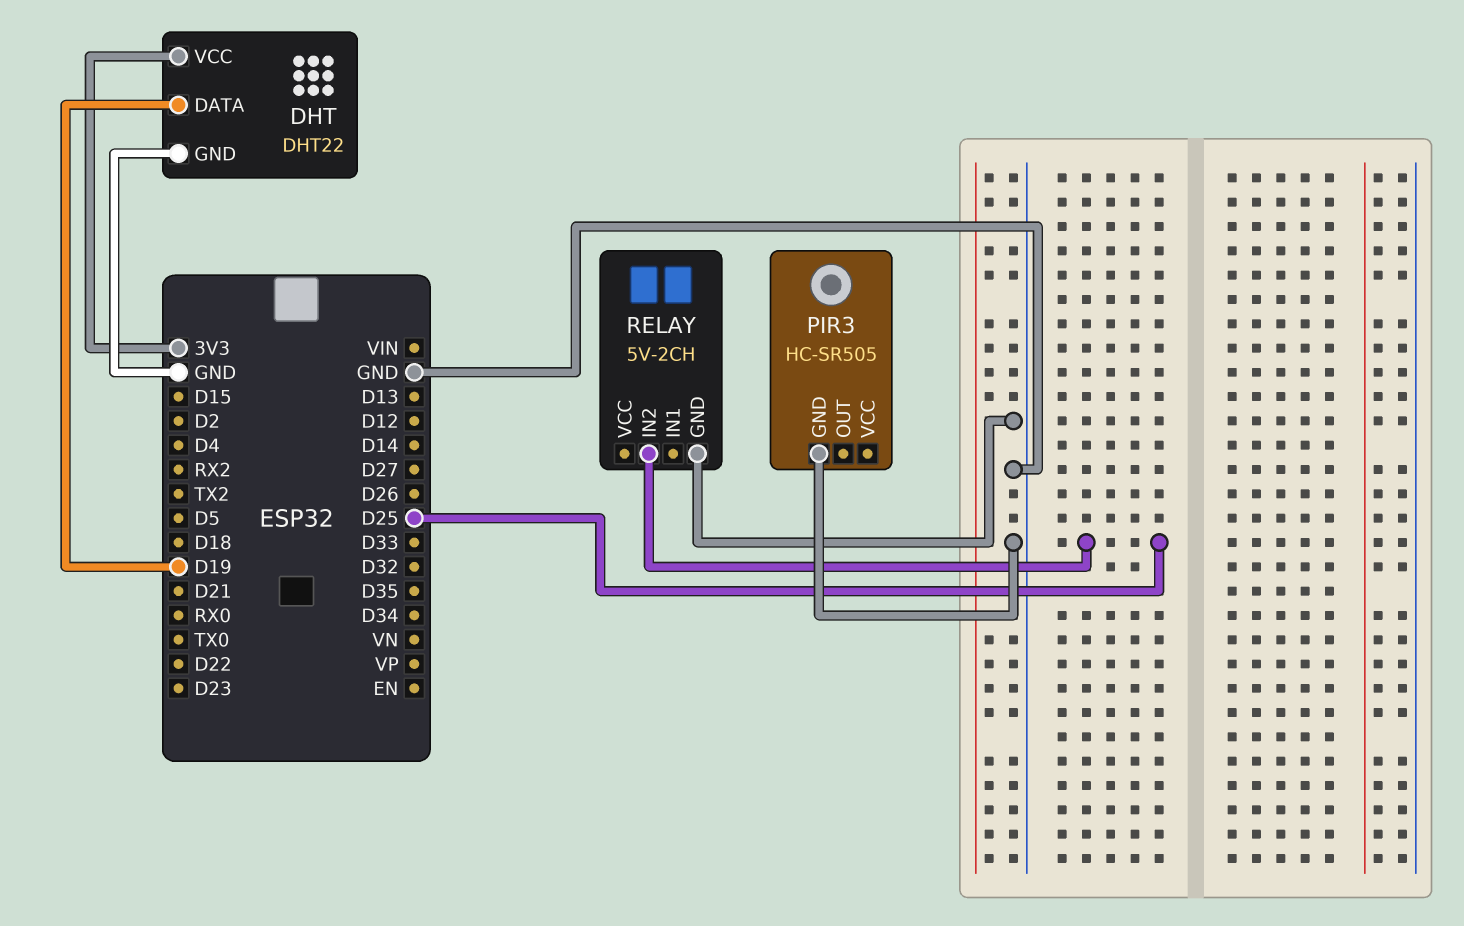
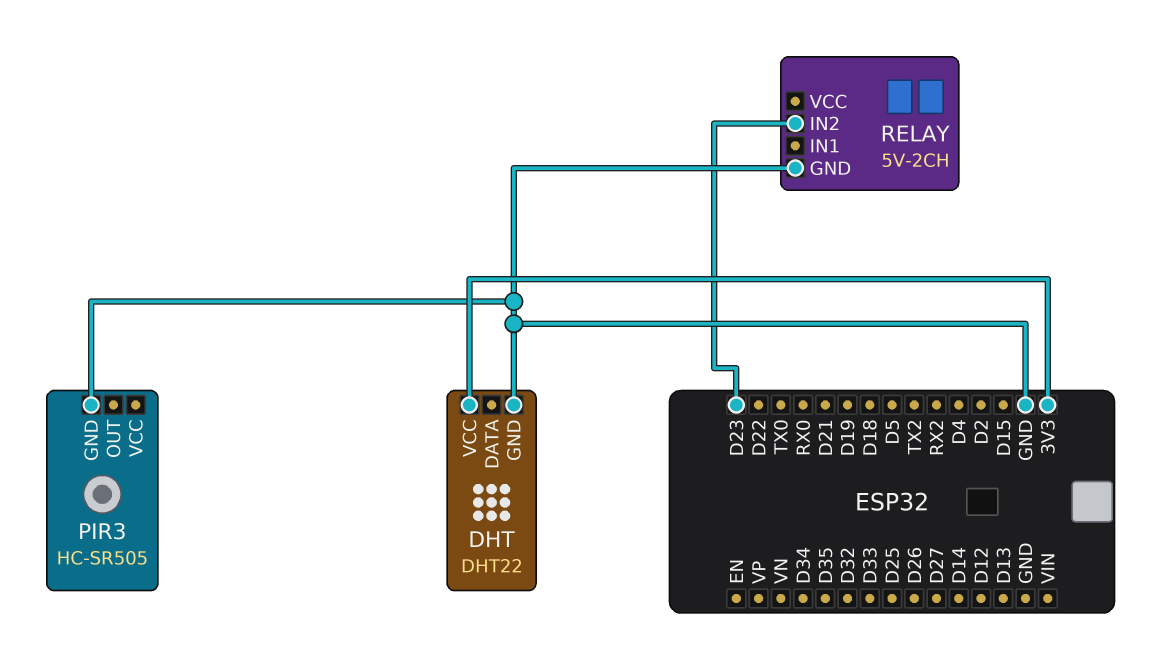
DHT pin DATA: D19 -> none
RELAY pin IN2: D25 -> D23

